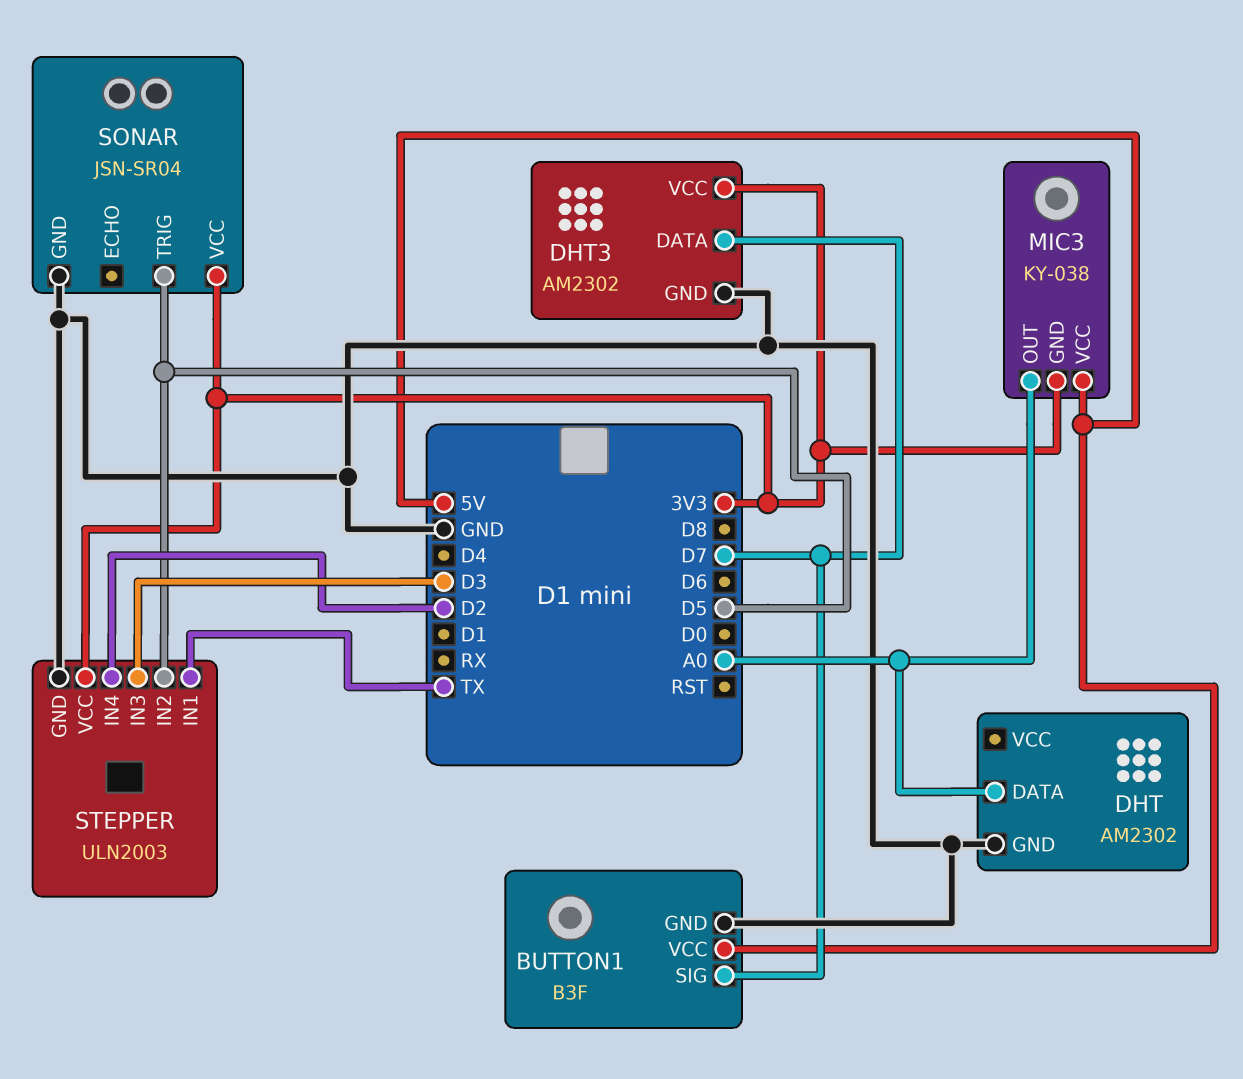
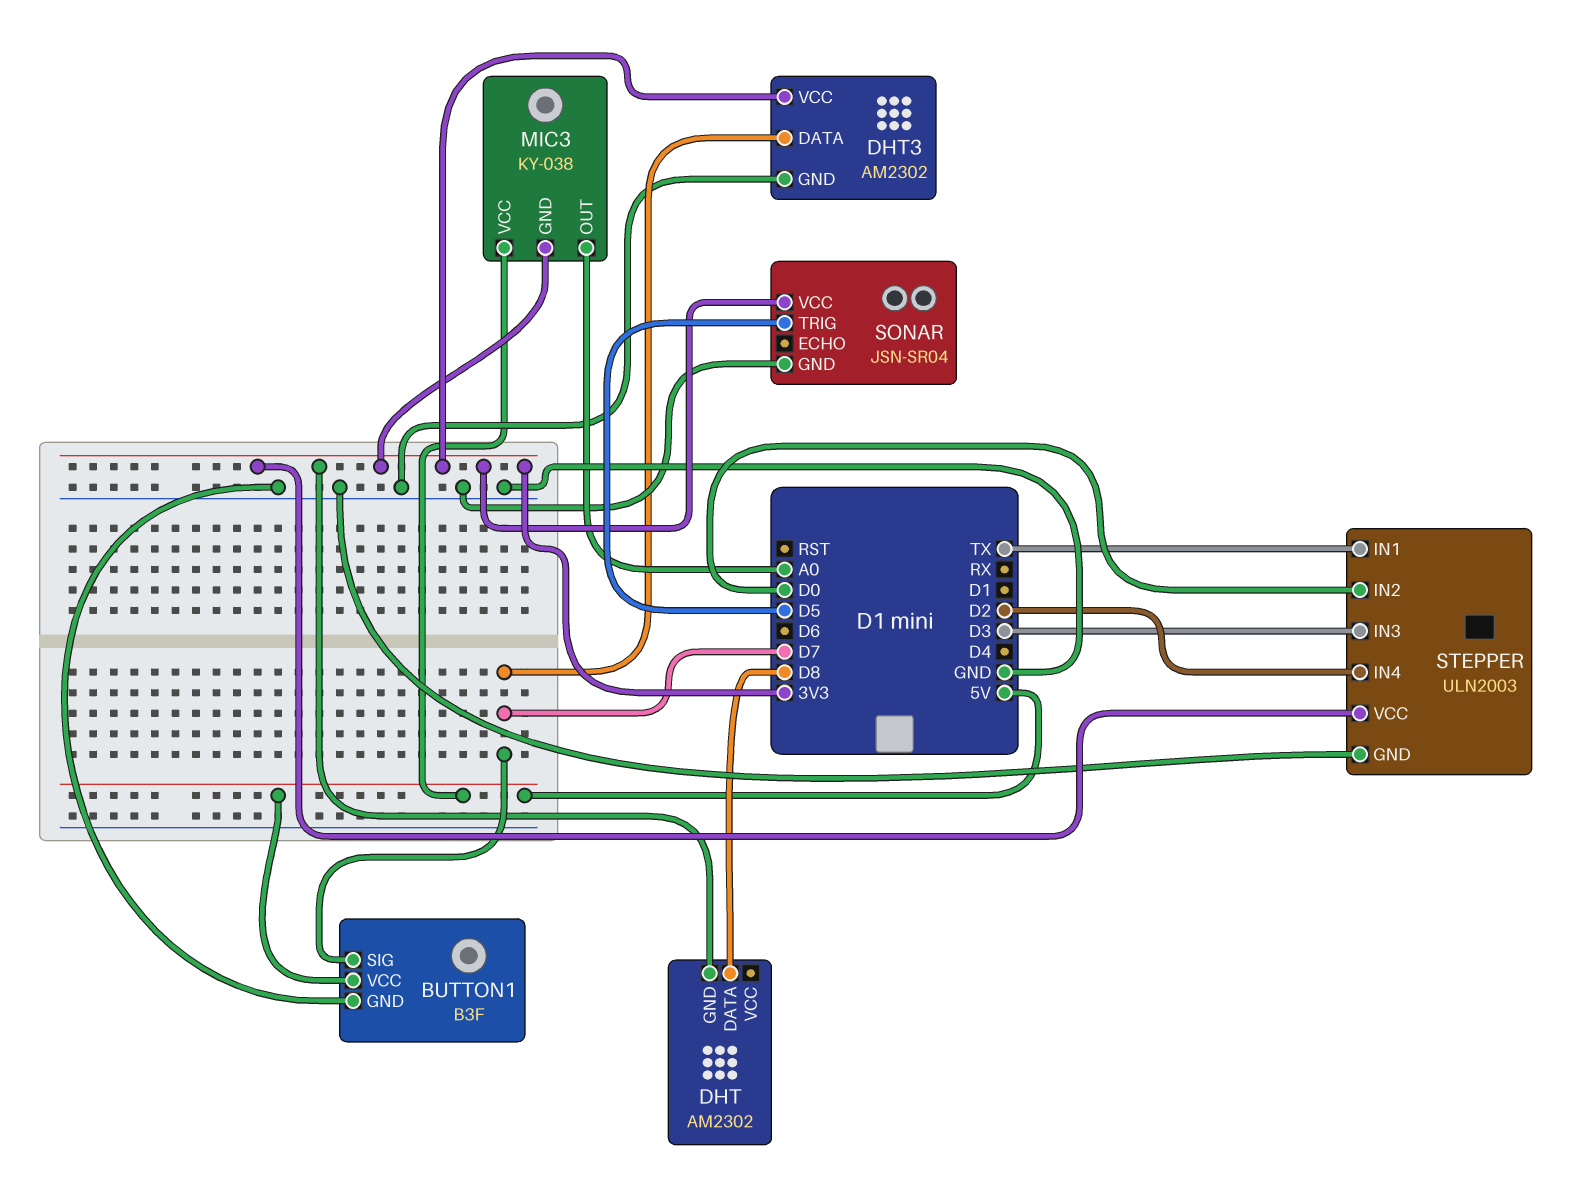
DHT pin DATA: A0 -> D8
DHT pin GND: GND -> 3V3
STEPPER pin IN2: D5 -> D0

